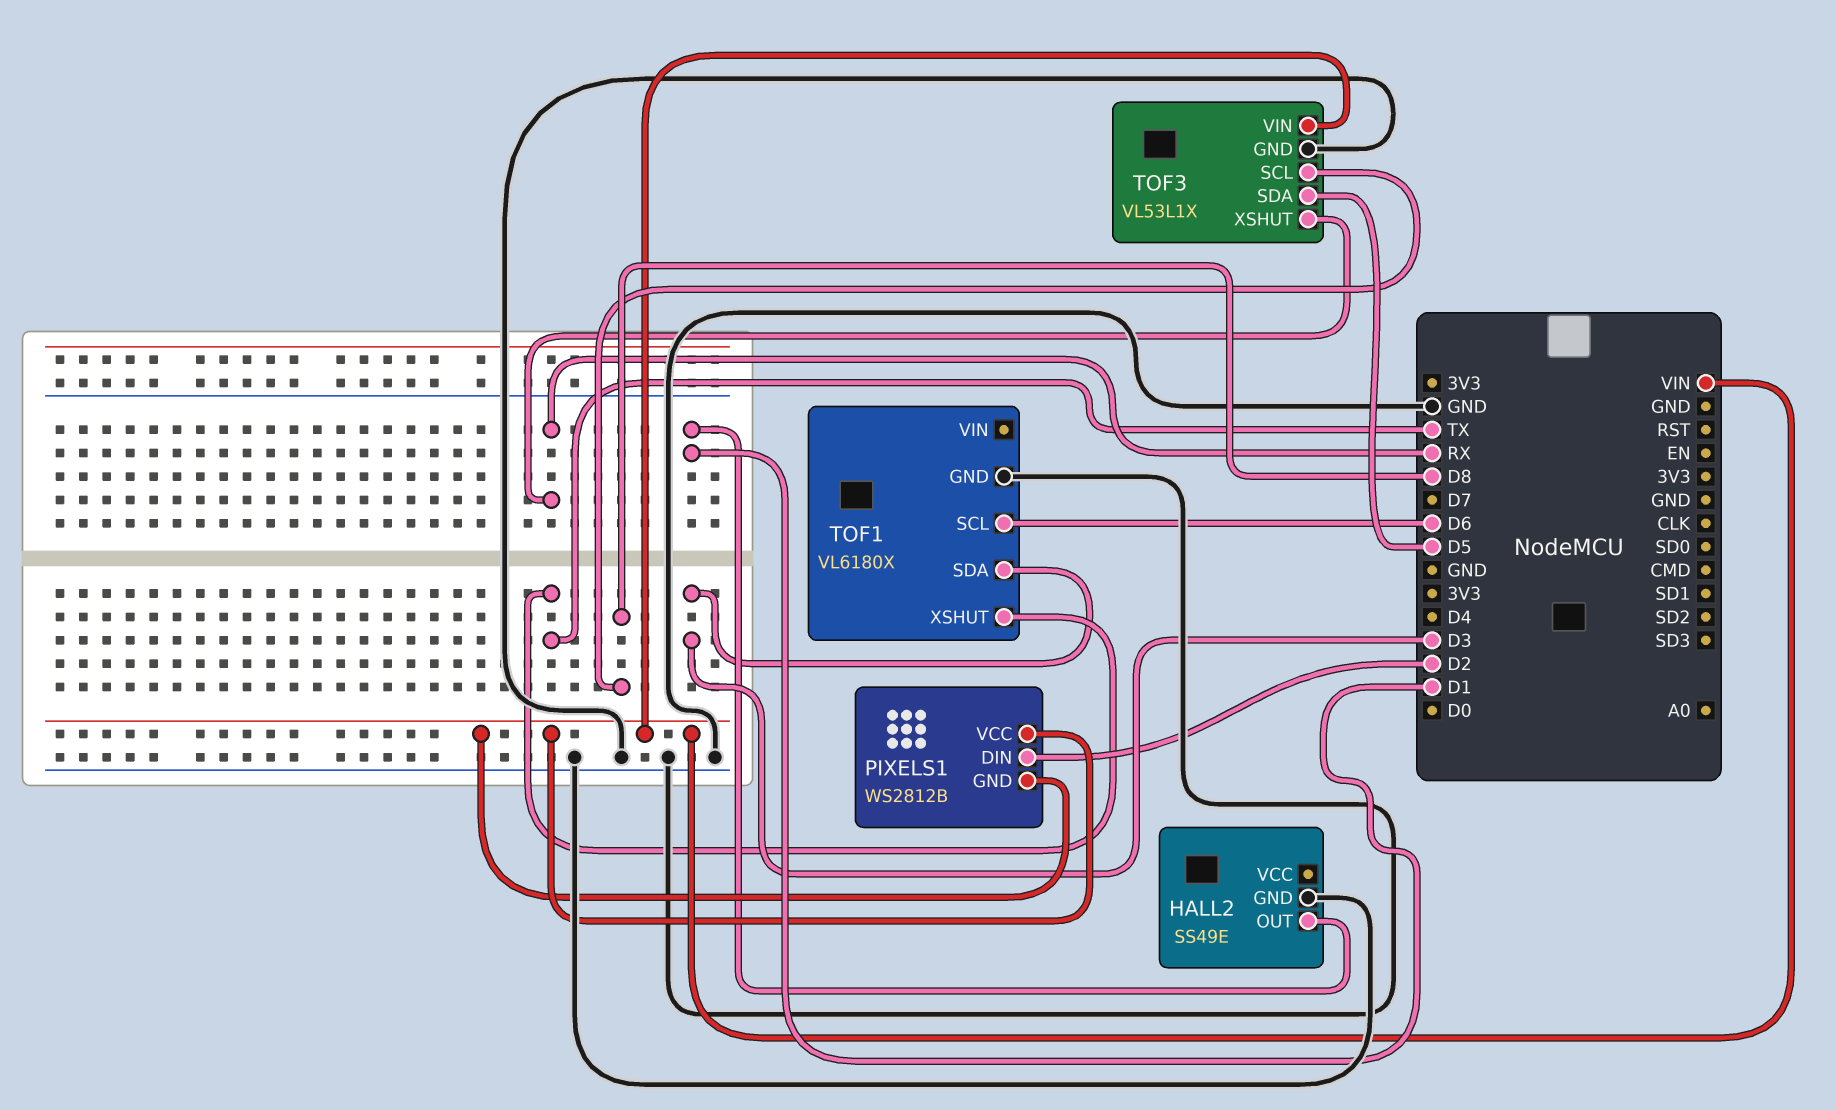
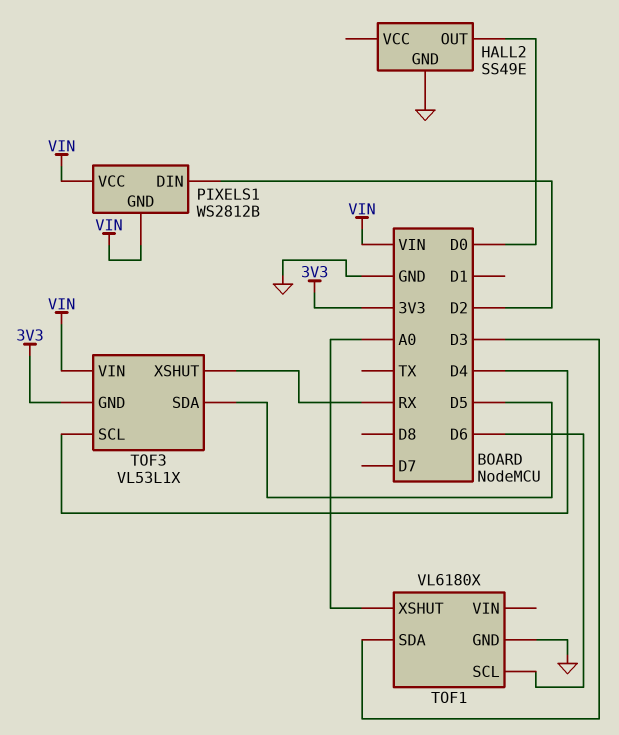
HALL2 pin OUT: D1 -> D0
TOF1 pin XSHUT: TX -> A0
TOF3 pin GND: GND -> 3V3
TOF3 pin SCL: D8 -> D4

